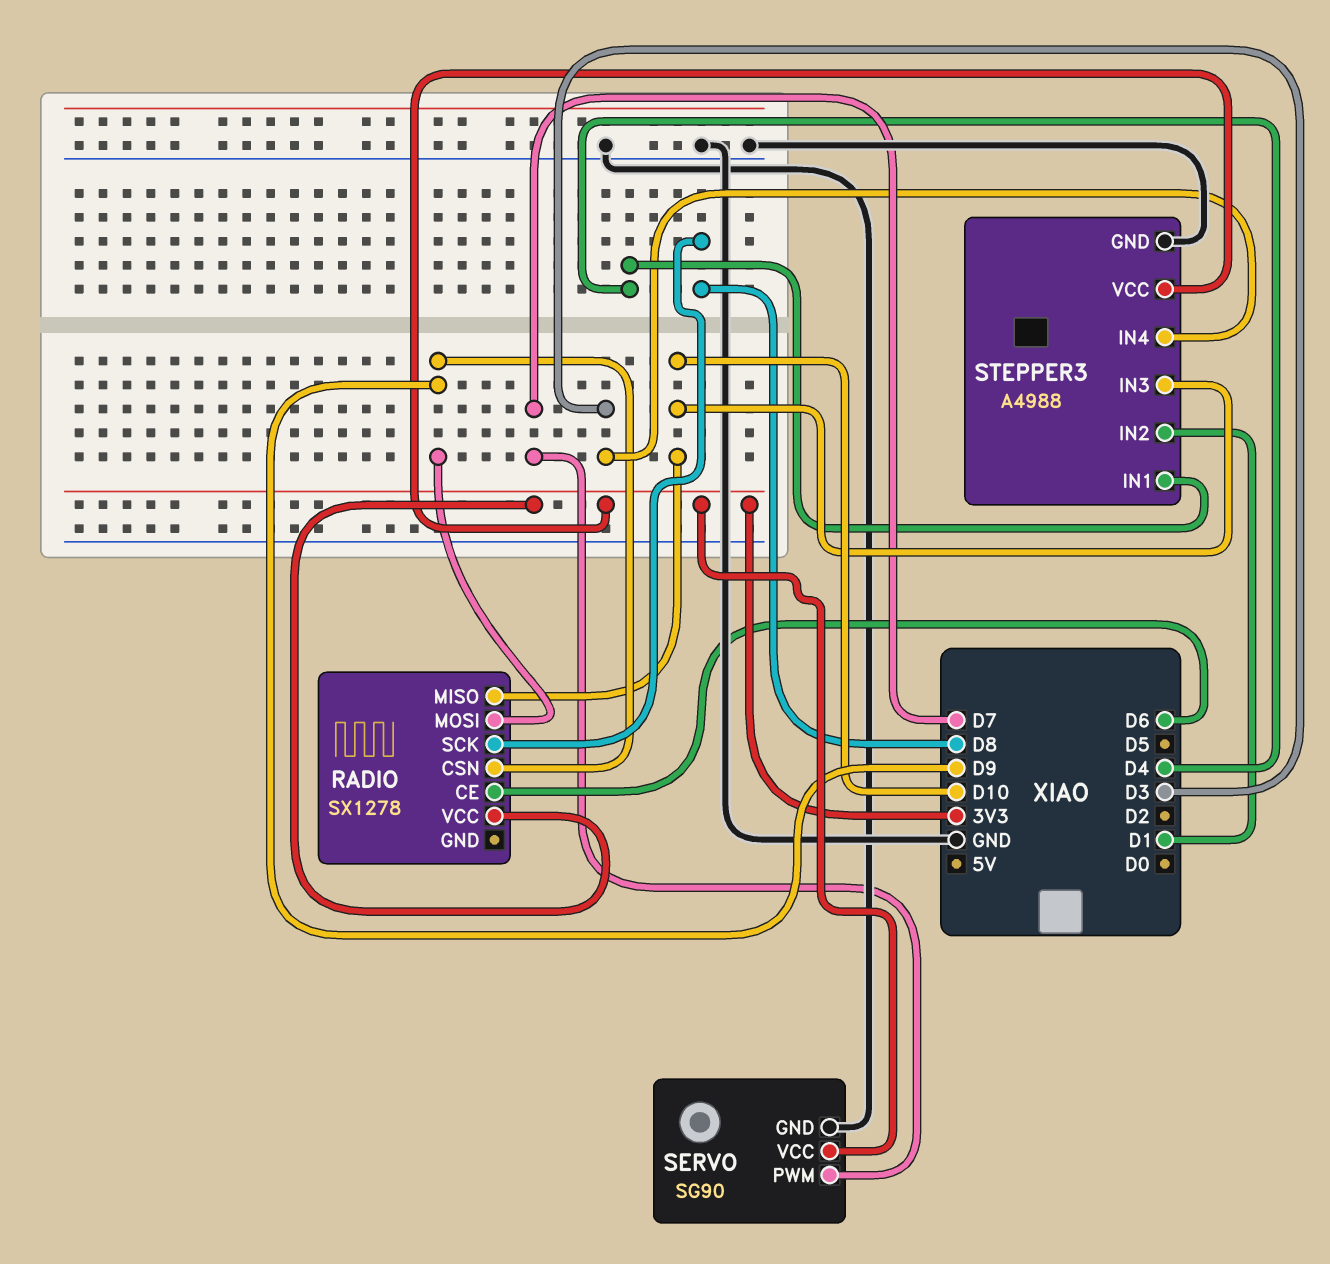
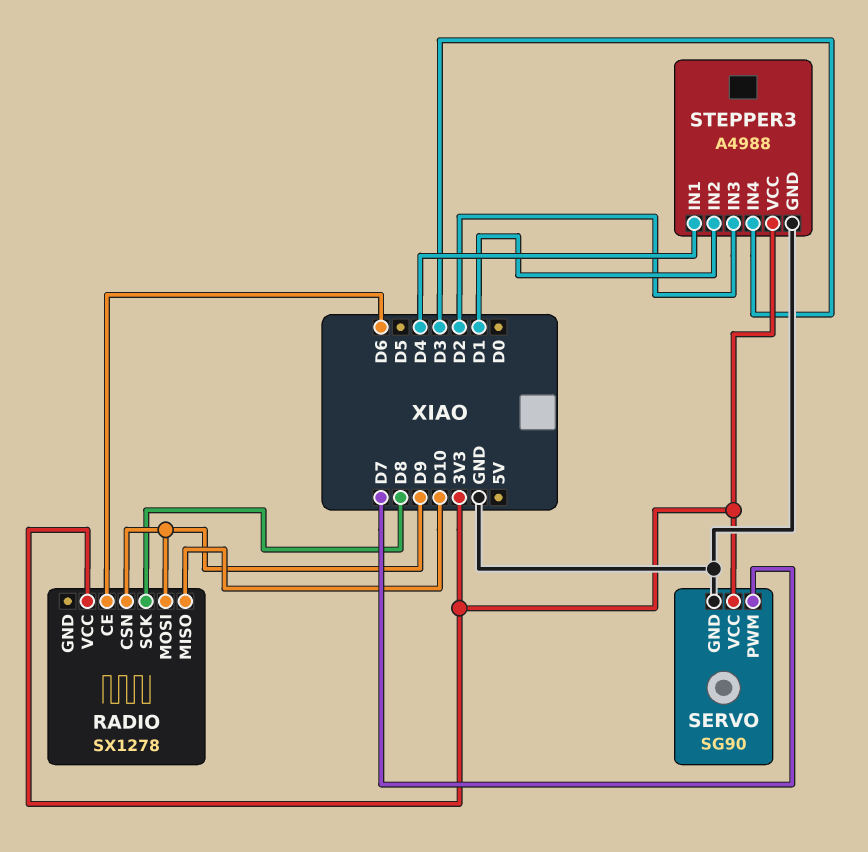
STEPPER3 pin IN3: D10 -> D2

